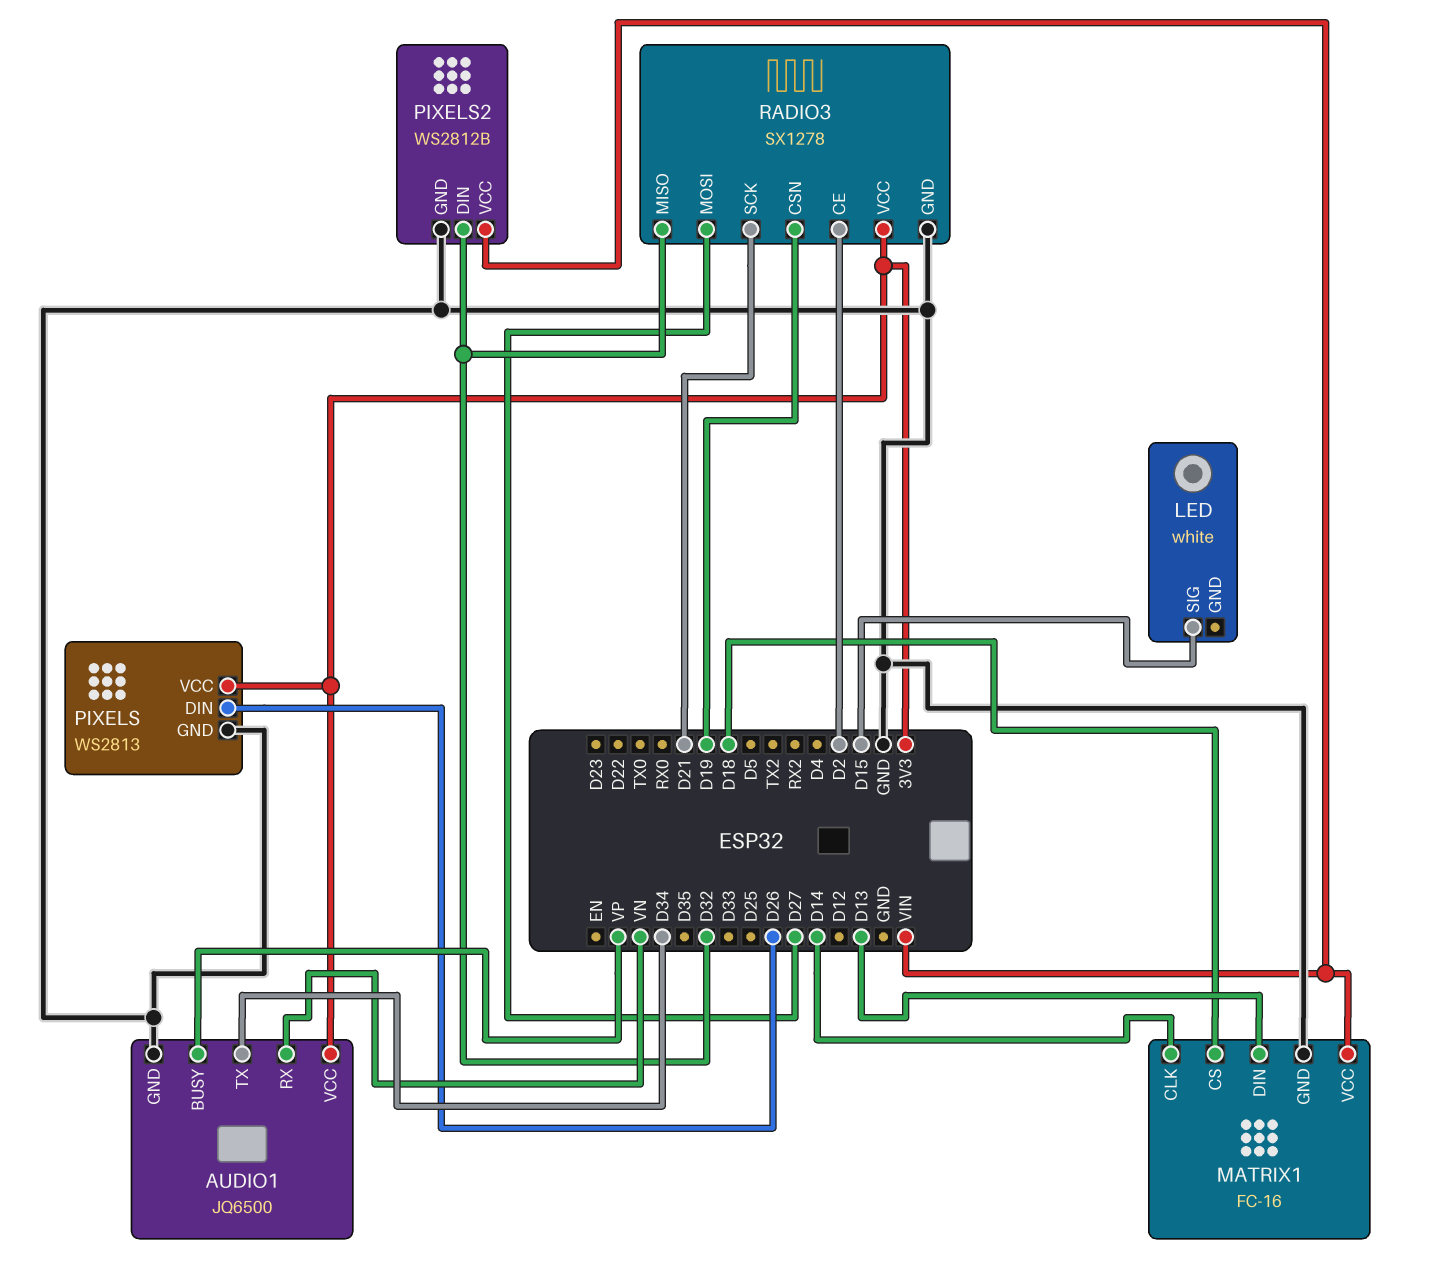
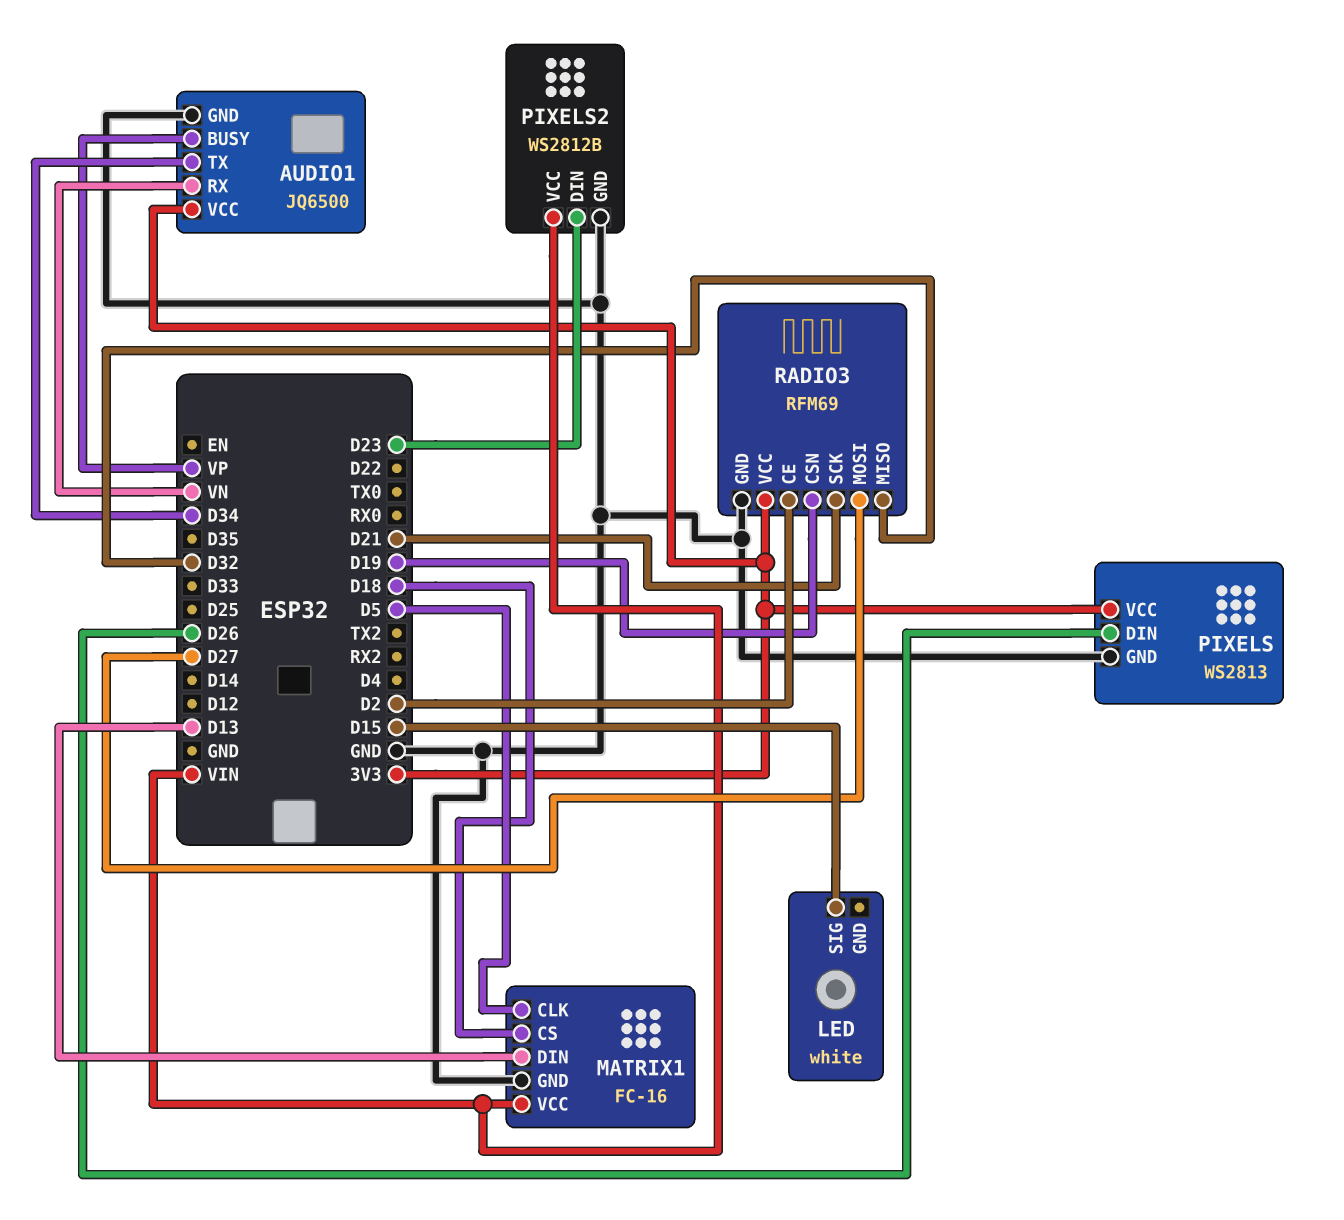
MATRIX1 pin CLK: D14 -> D5
PIXELS2 pin DIN: D32 -> D23
RADIO3: SX1278 -> RFM69

